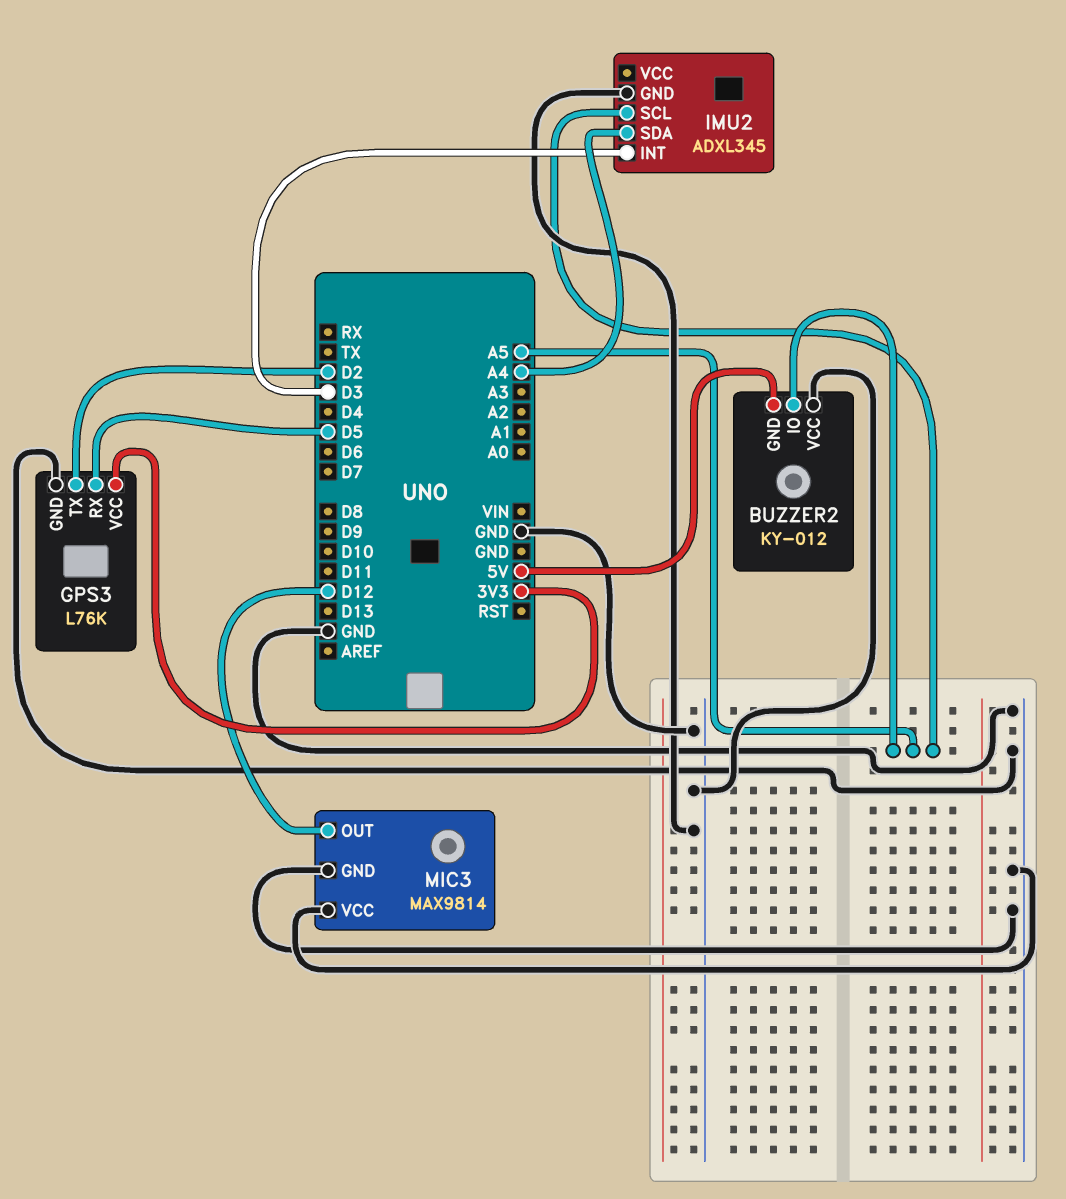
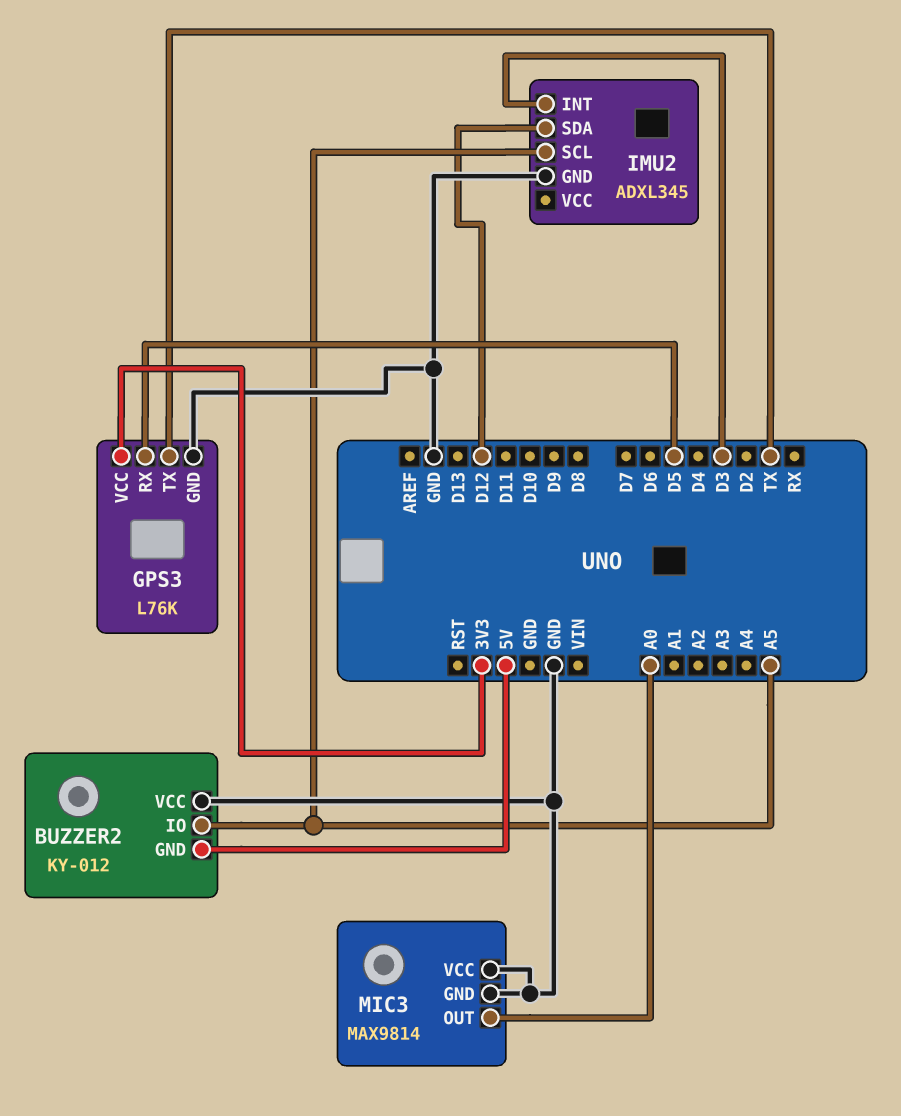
GPS3 pin TX: D2 -> TX
IMU2 pin SDA: A4 -> D12
MIC3 pin OUT: D12 -> A0

